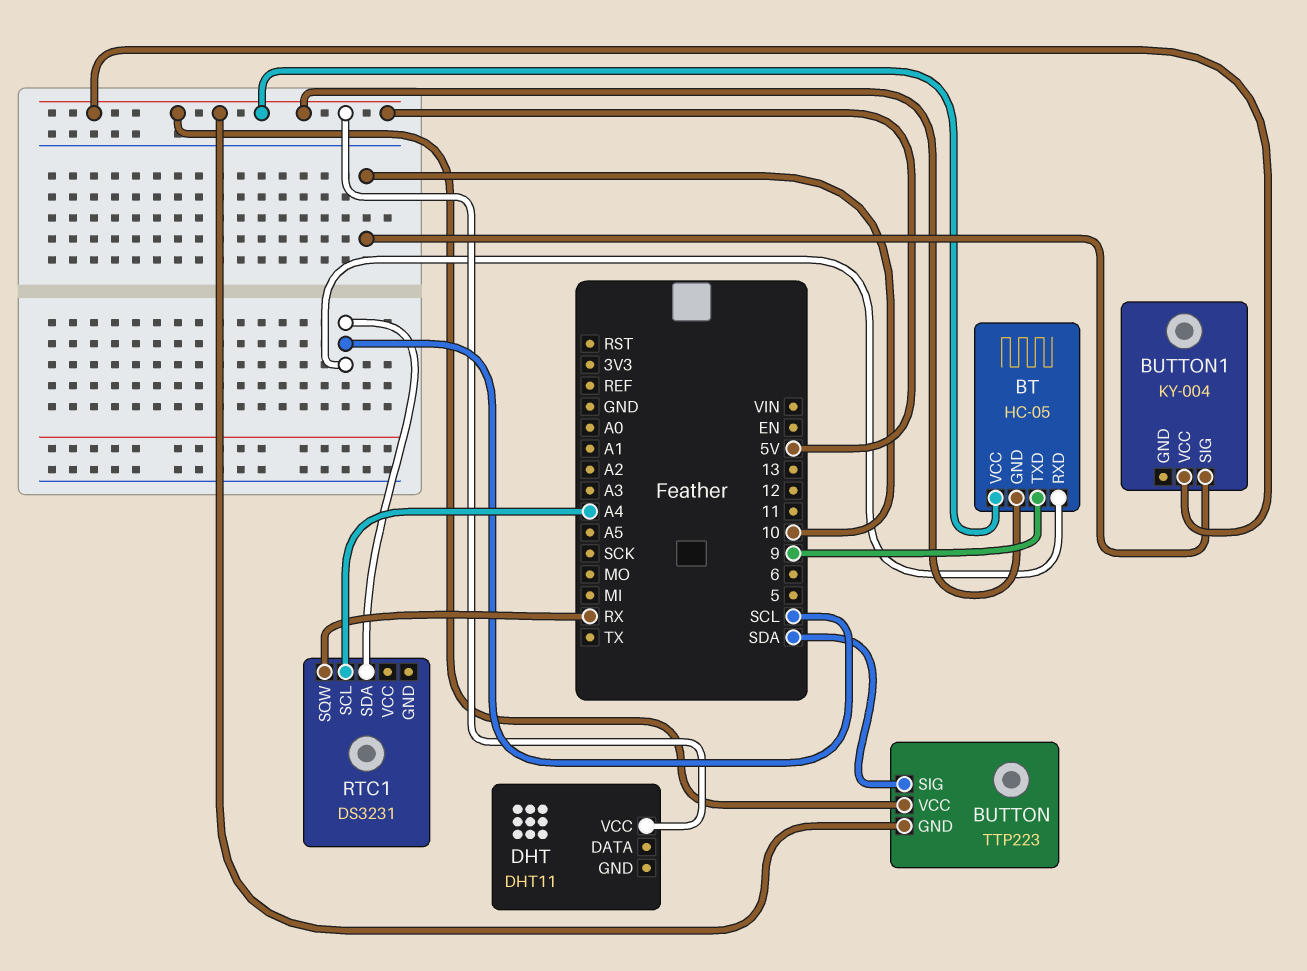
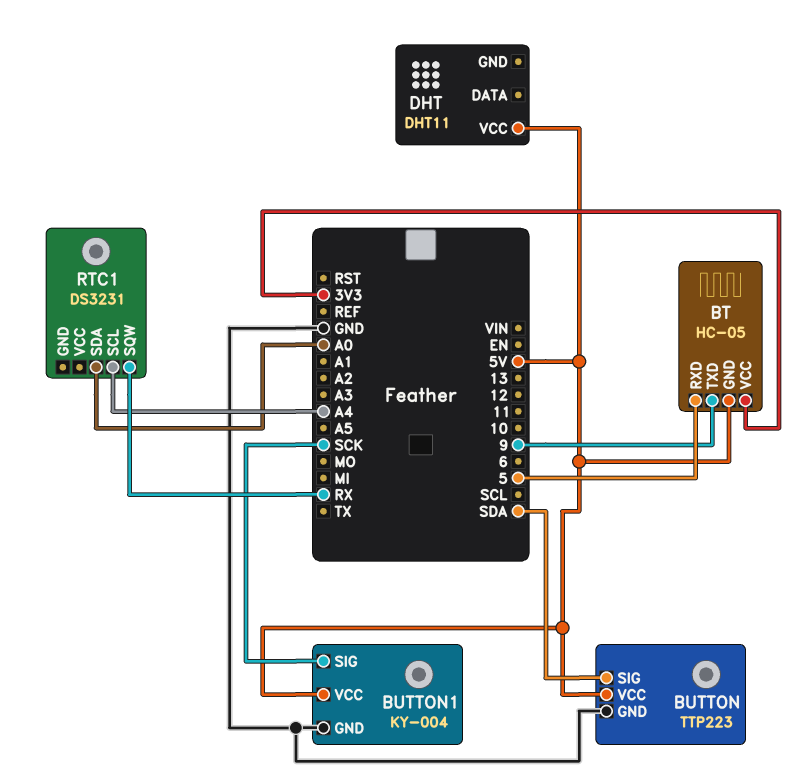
BT pin RXD: SCL -> 5
BT pin VCC: 5V -> 3V3
BUTTON pin GND: 5V -> GND
BUTTON1 pin GND: none -> GND
BUTTON1 pin SIG: 10 -> SCK
RTC1 pin SDA: SCL -> A0

